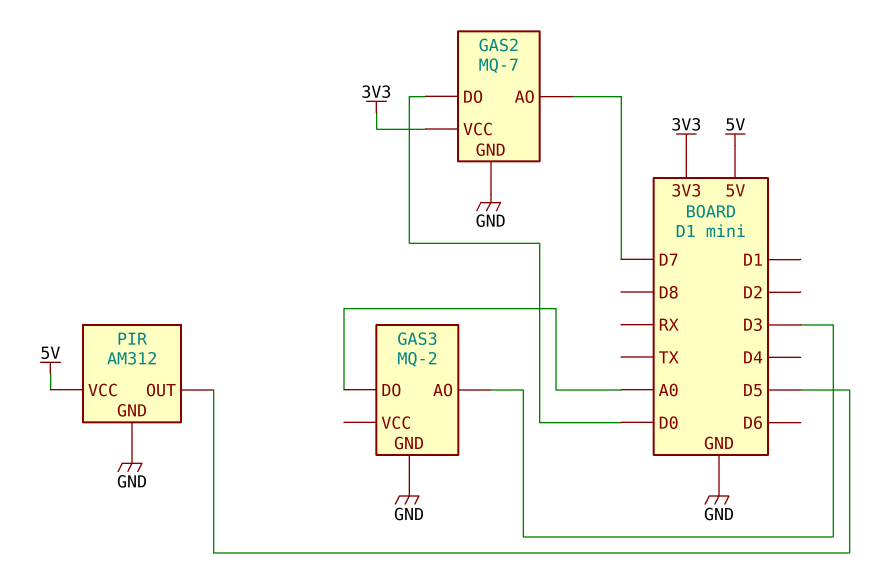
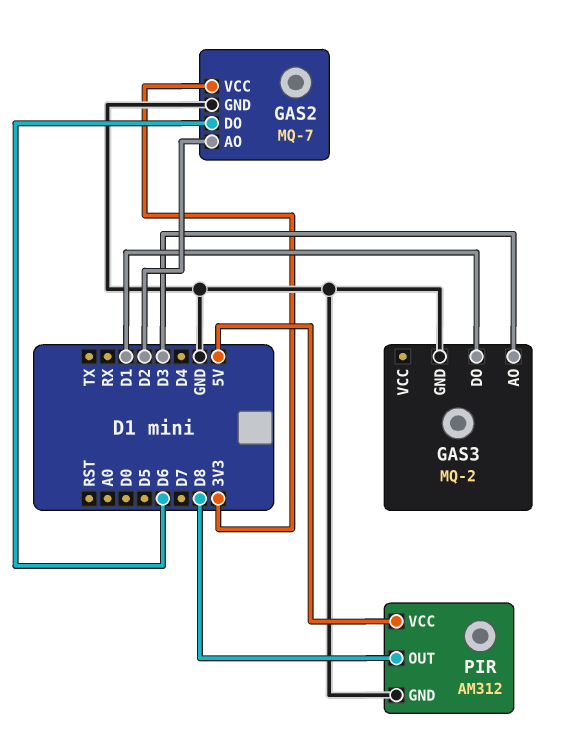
GAS2 pin AO: D7 -> D2
GAS2 pin DO: D0 -> D6
GAS3 pin DO: A0 -> D1
PIR pin OUT: D5 -> D8

